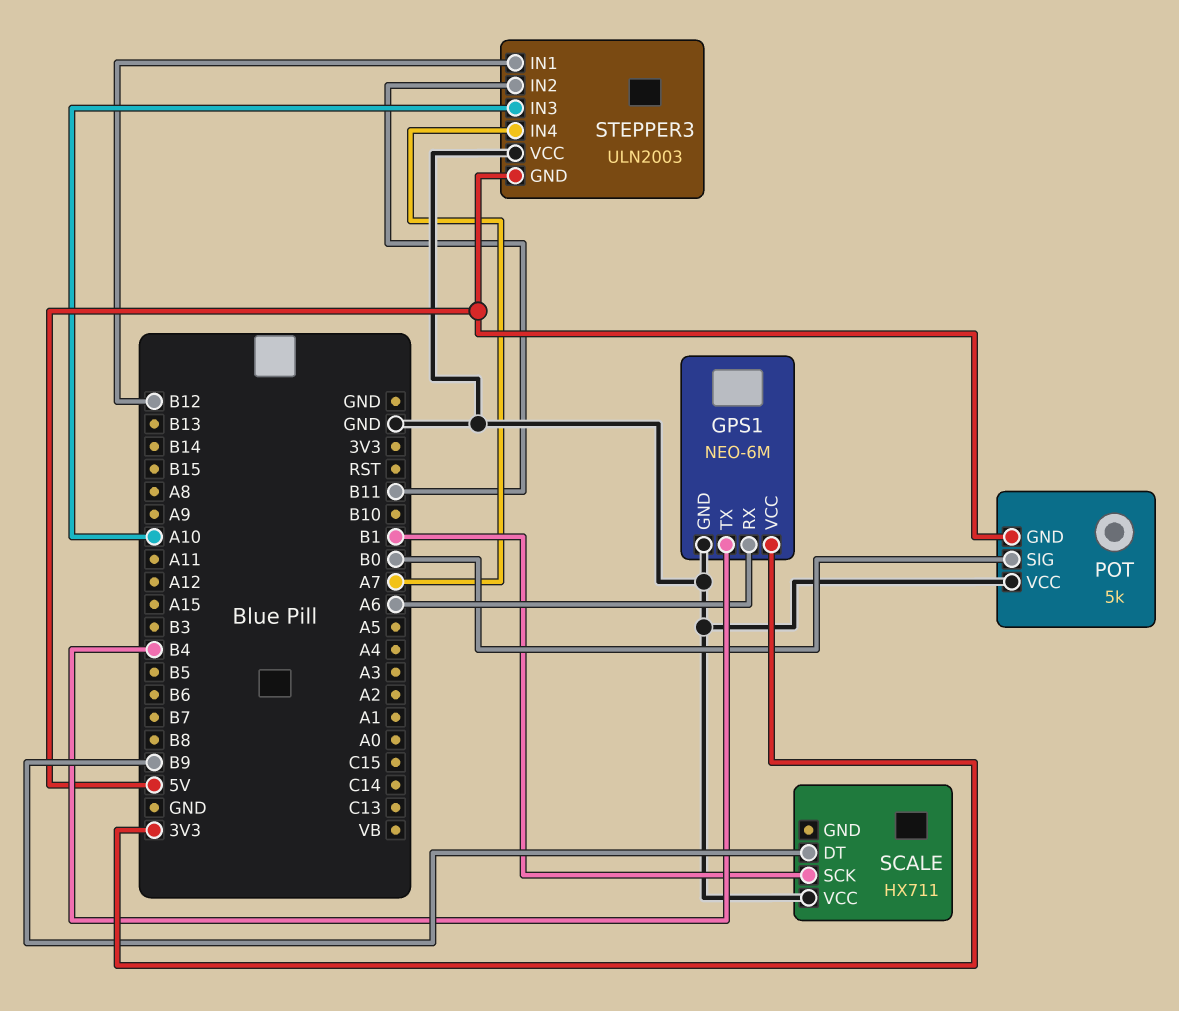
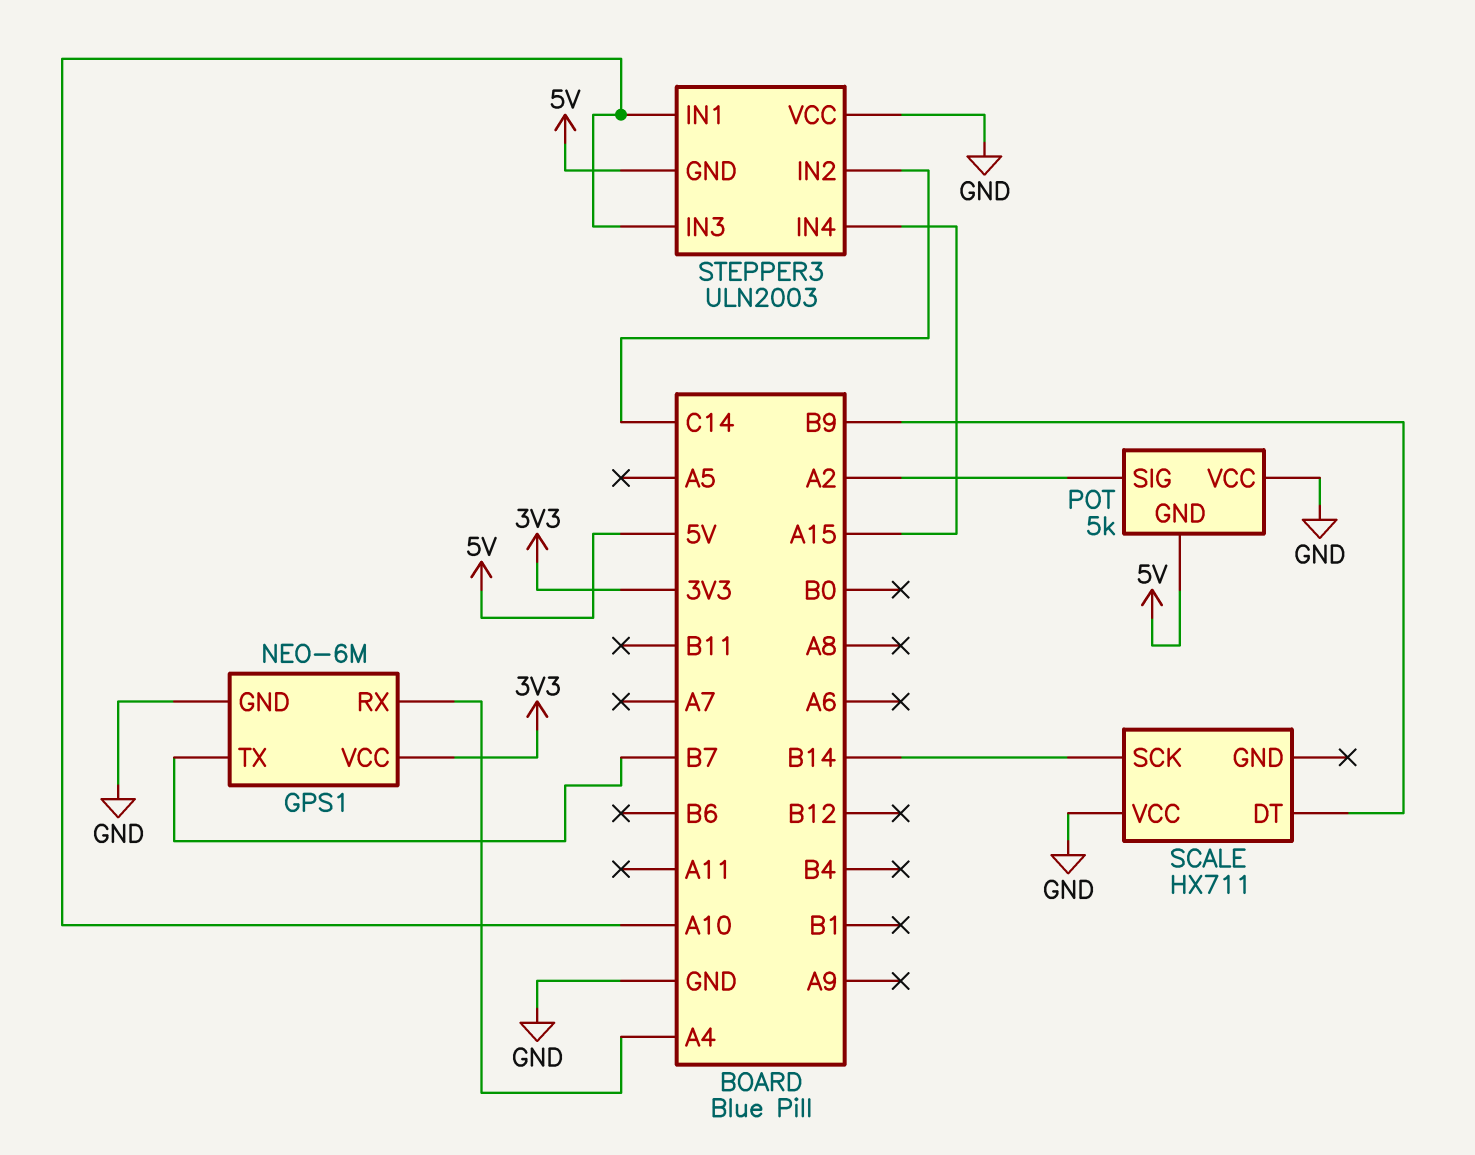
GPS1 pin RX: A6 -> A4
GPS1 pin TX: B4 -> B7
POT pin SIG: B0 -> A2
SCALE pin SCK: B1 -> B14
STEPPER3 pin IN1: B12 -> A10
STEPPER3 pin IN2: B11 -> C14
STEPPER3 pin IN4: A7 -> A15

